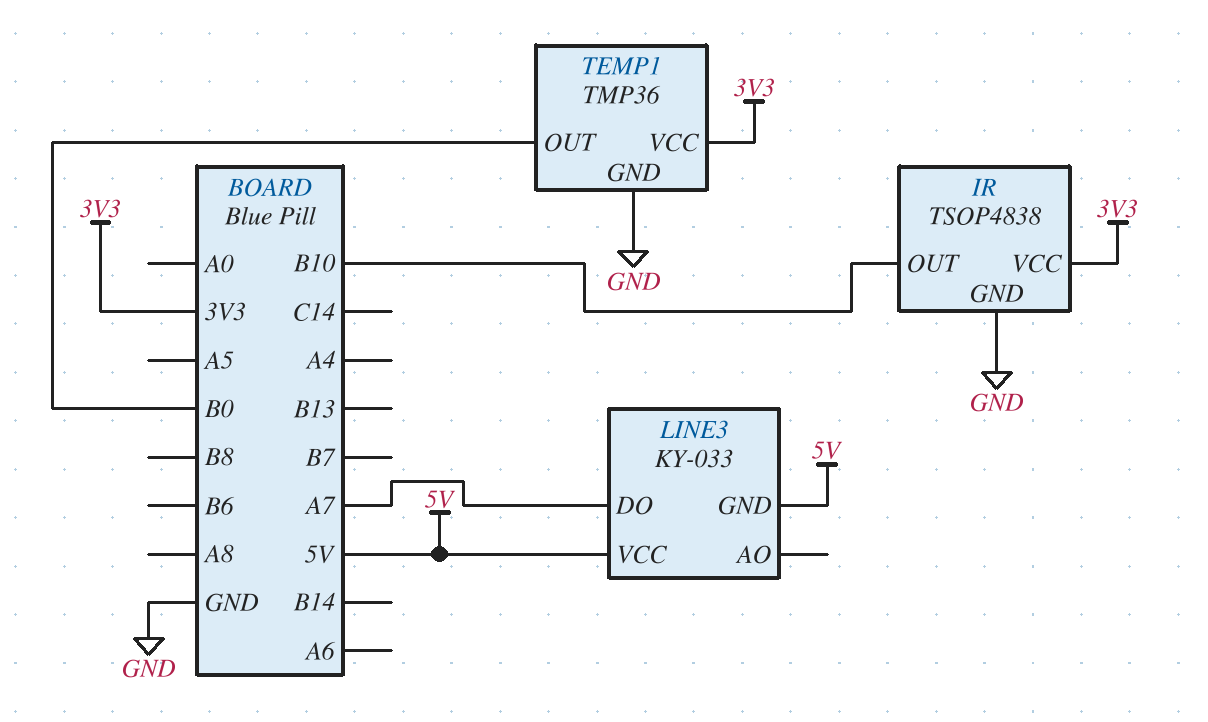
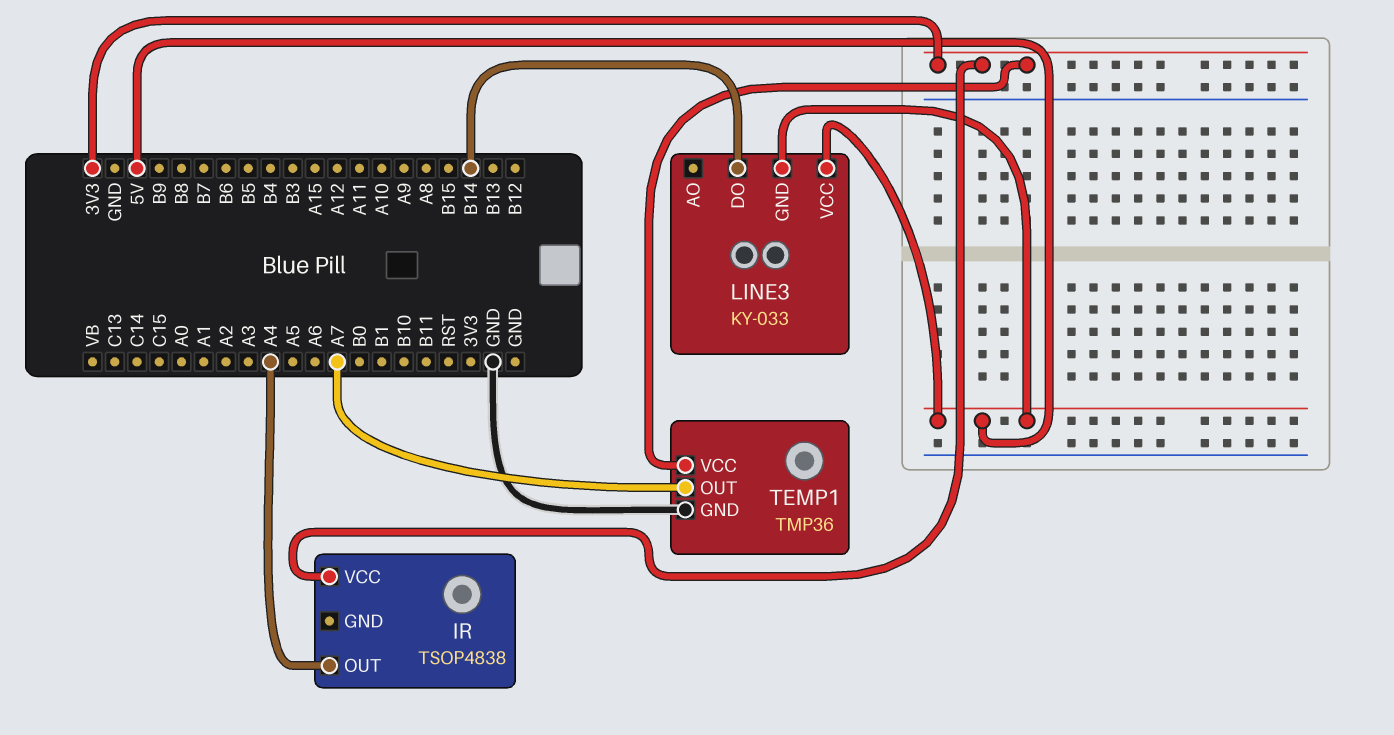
IR pin GND: GND -> none
IR pin OUT: B10 -> A4
LINE3 pin DO: A7 -> B14
TEMP1 pin OUT: B0 -> A7

